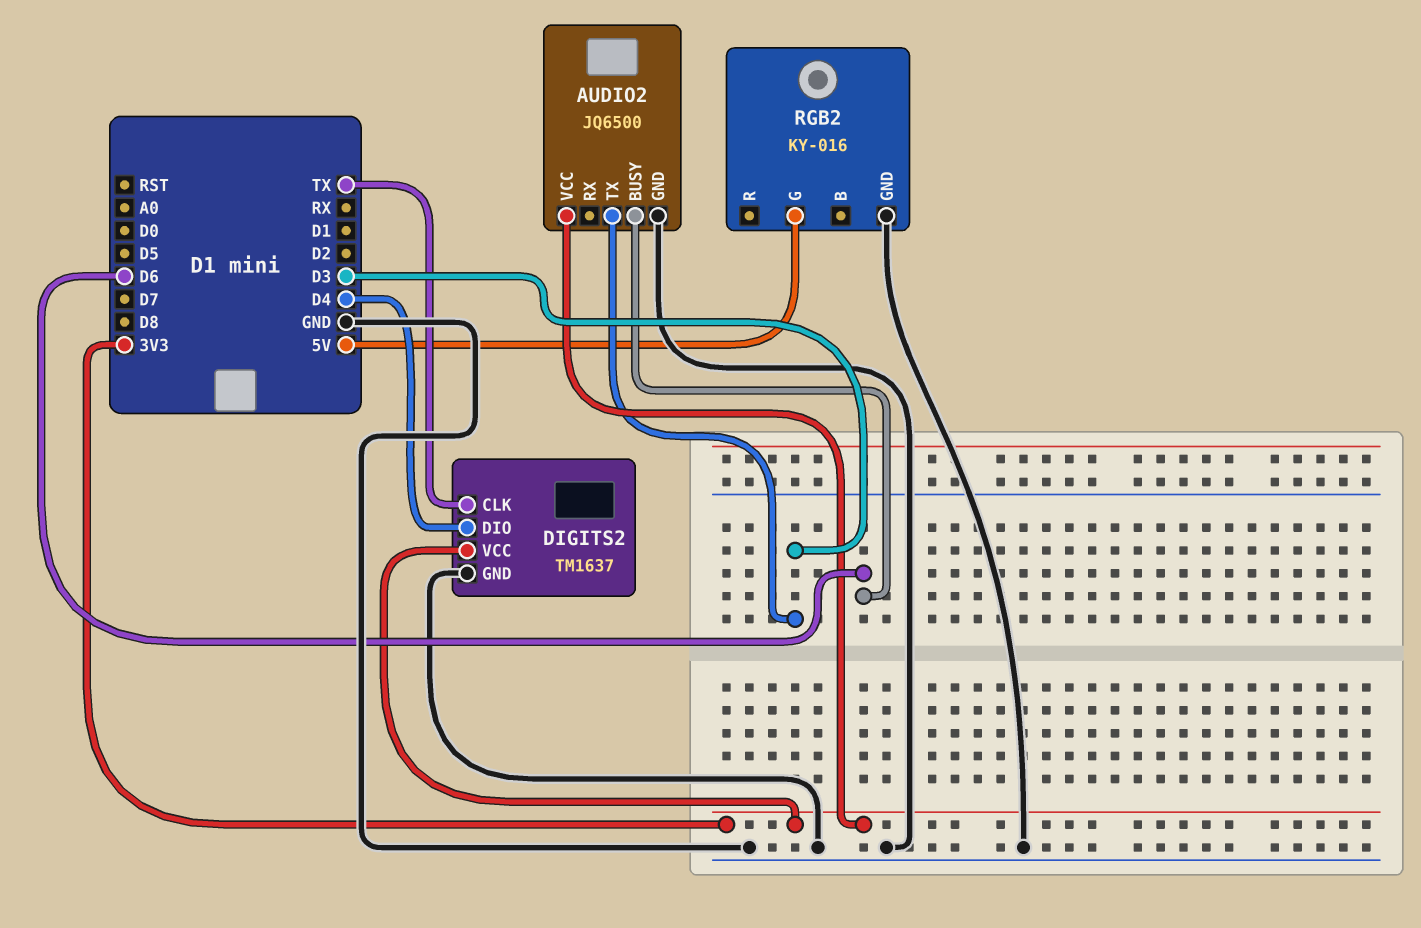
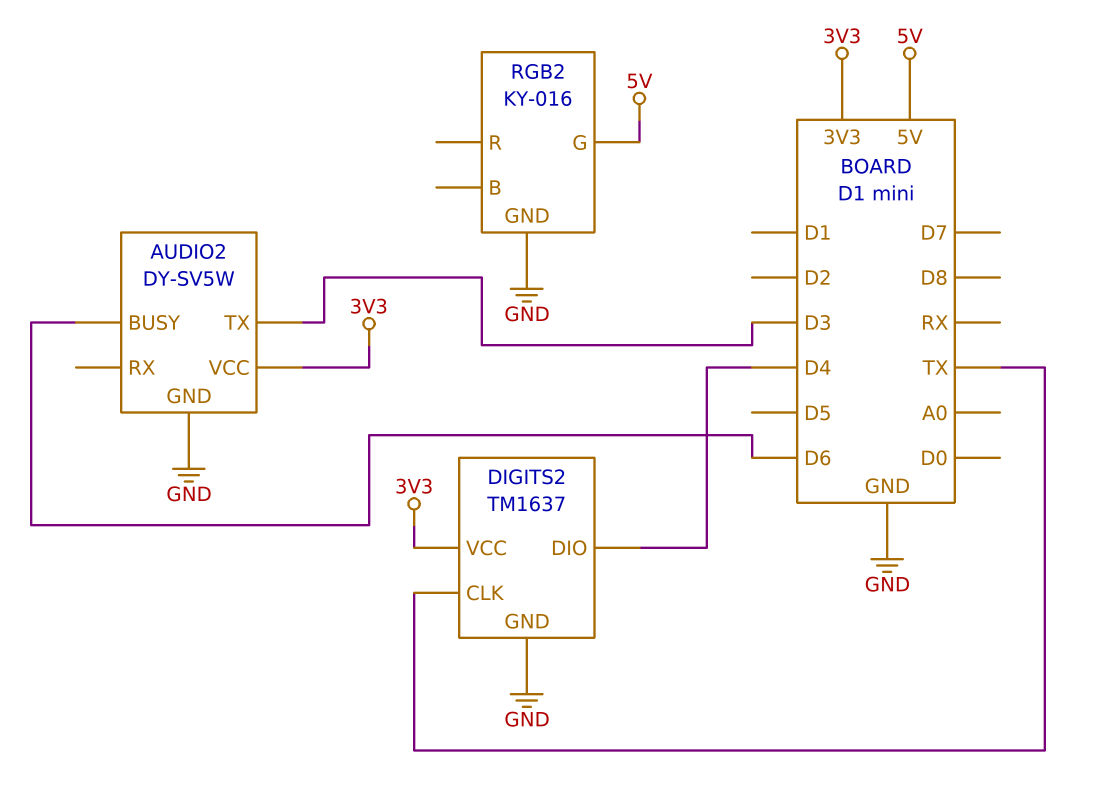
AUDIO2: JQ6500 -> DY-SV5W

